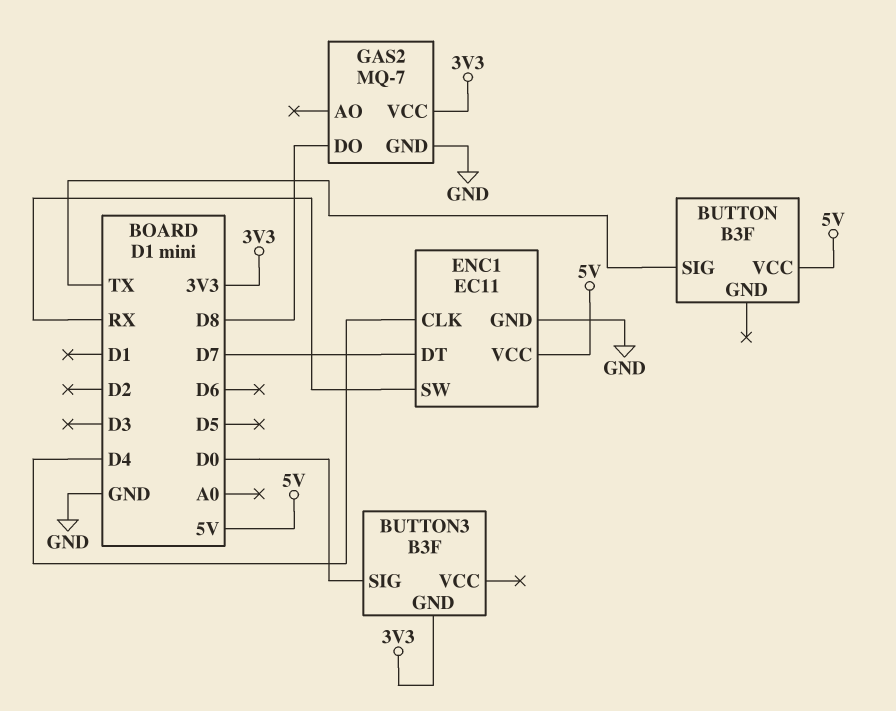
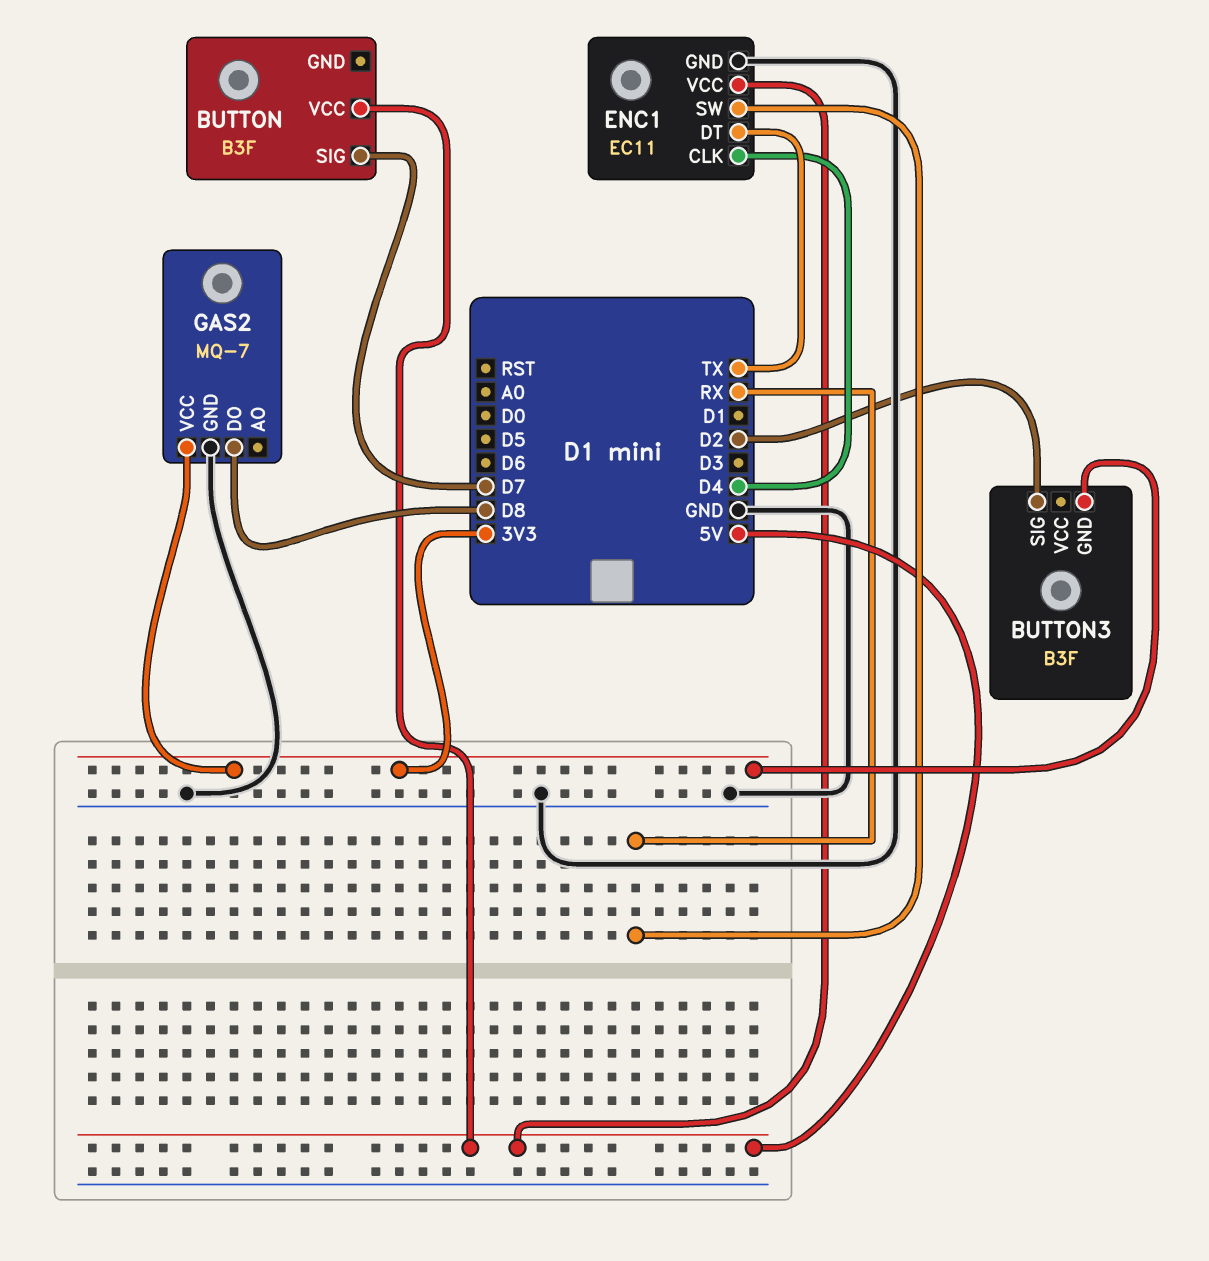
BUTTON pin SIG: TX -> D7
BUTTON3 pin SIG: D0 -> D2
ENC1 pin DT: D7 -> TX

